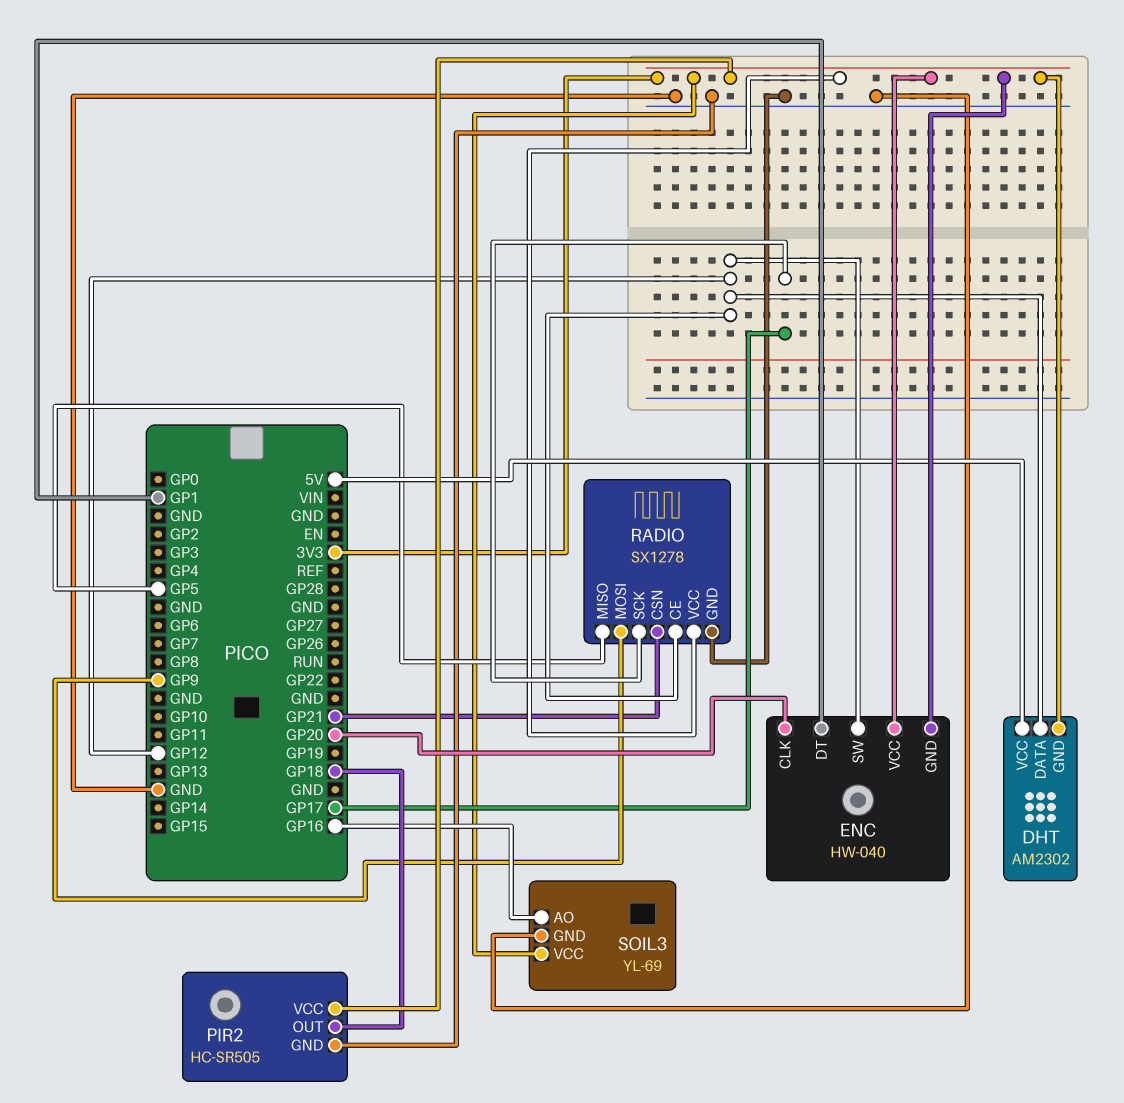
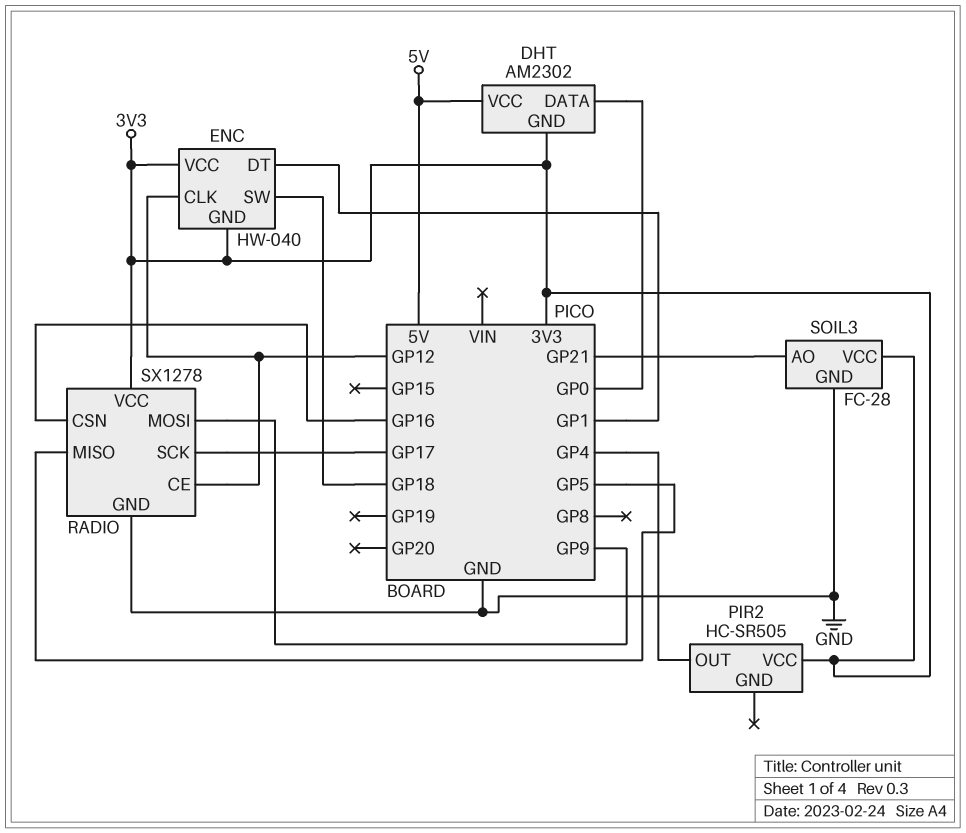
DHT pin DATA: GP12 -> GP0
ENC pin CLK: GP20 -> GP12
ENC pin SW: GP12 -> GP18
PIR2 pin GND: GND -> none
PIR2 pin OUT: GP18 -> GP4
RADIO pin CSN: GP21 -> GP16
SOIL3: YL-69 -> FC-28
SOIL3 pin AO: GP16 -> GP21

